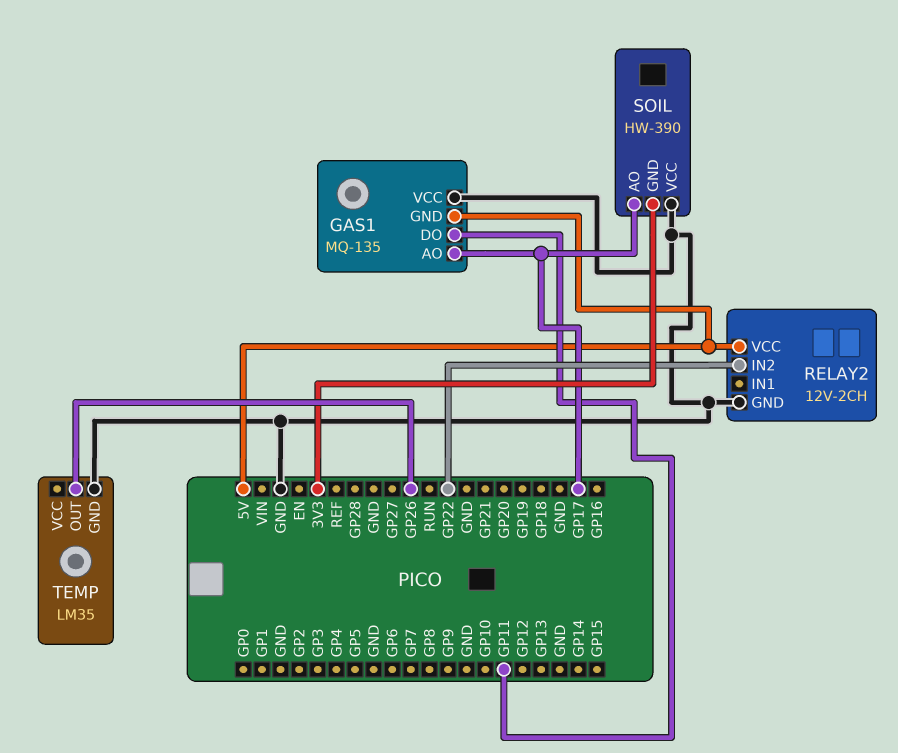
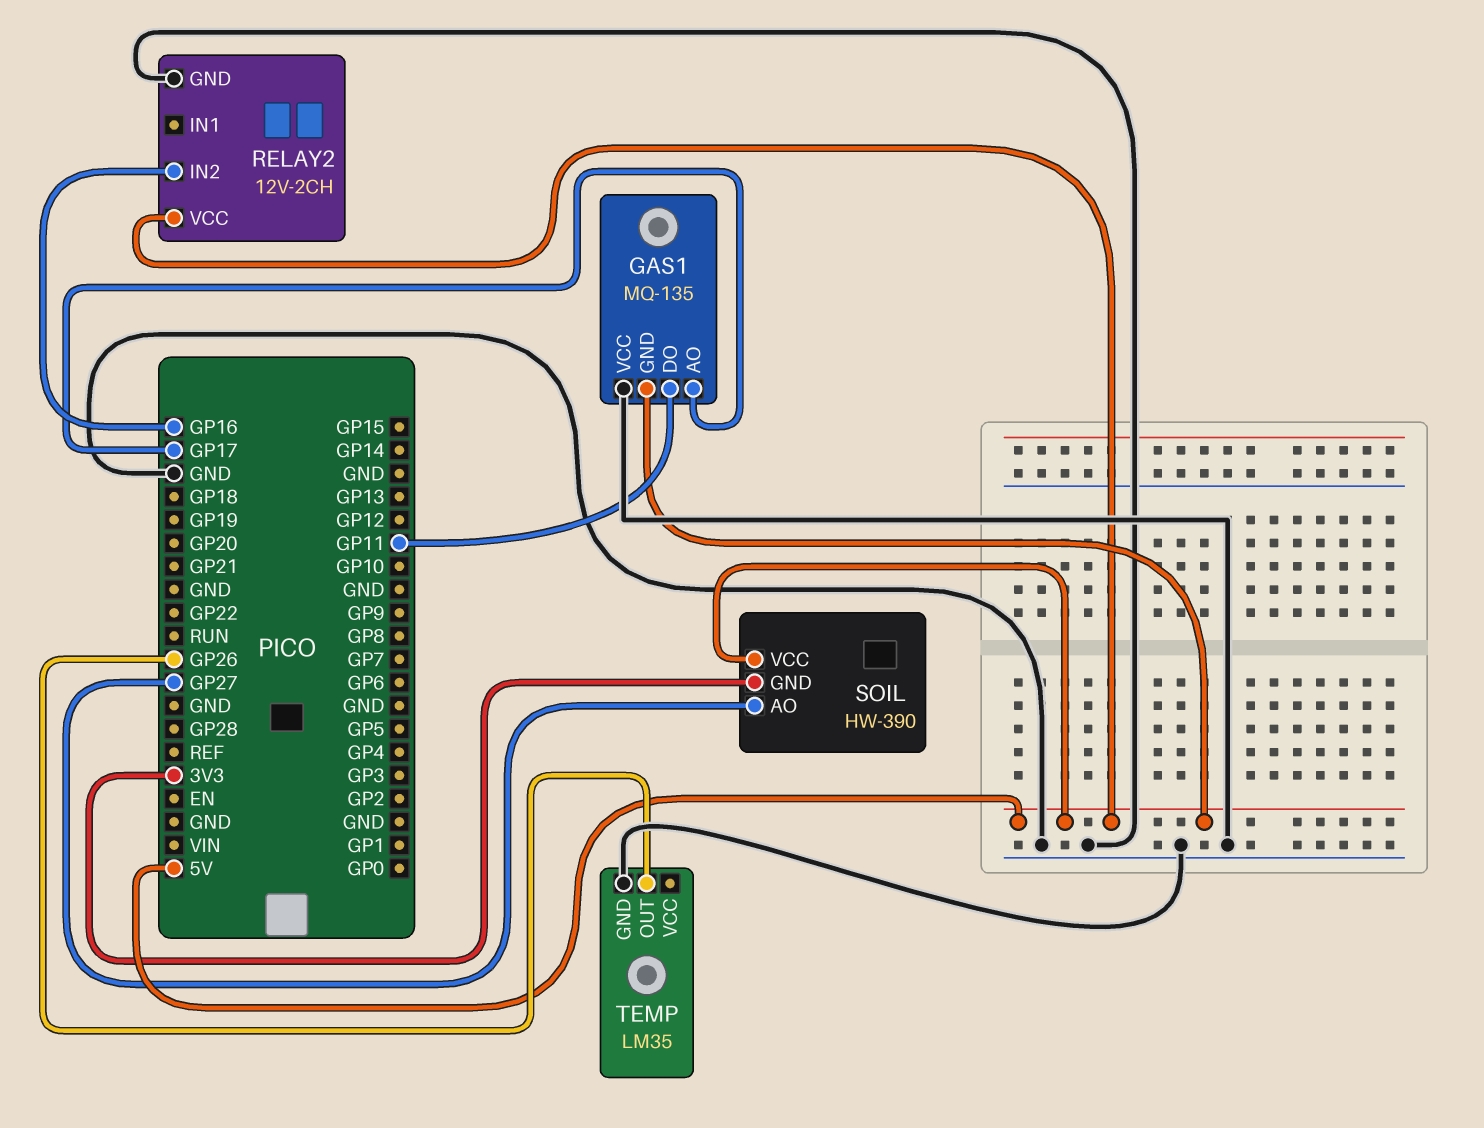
RELAY2 pin IN2: GP22 -> GP16
SOIL pin AO: GP17 -> GP27
SOIL pin VCC: GND -> 5V

